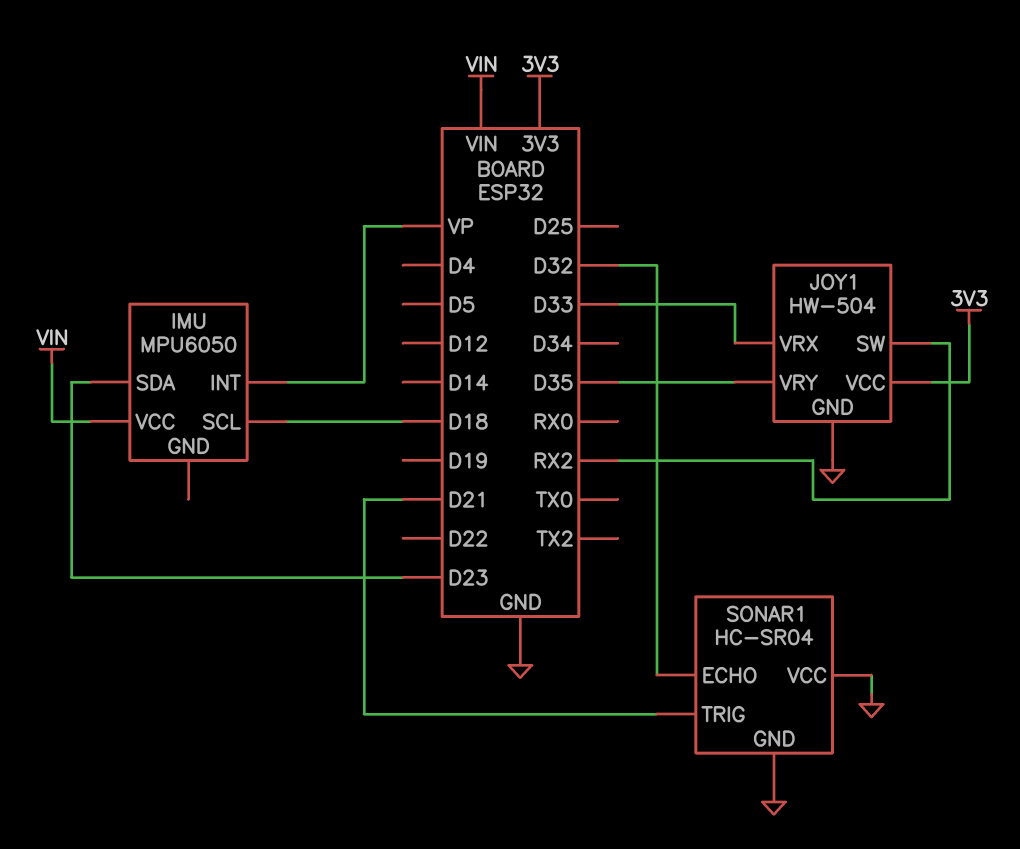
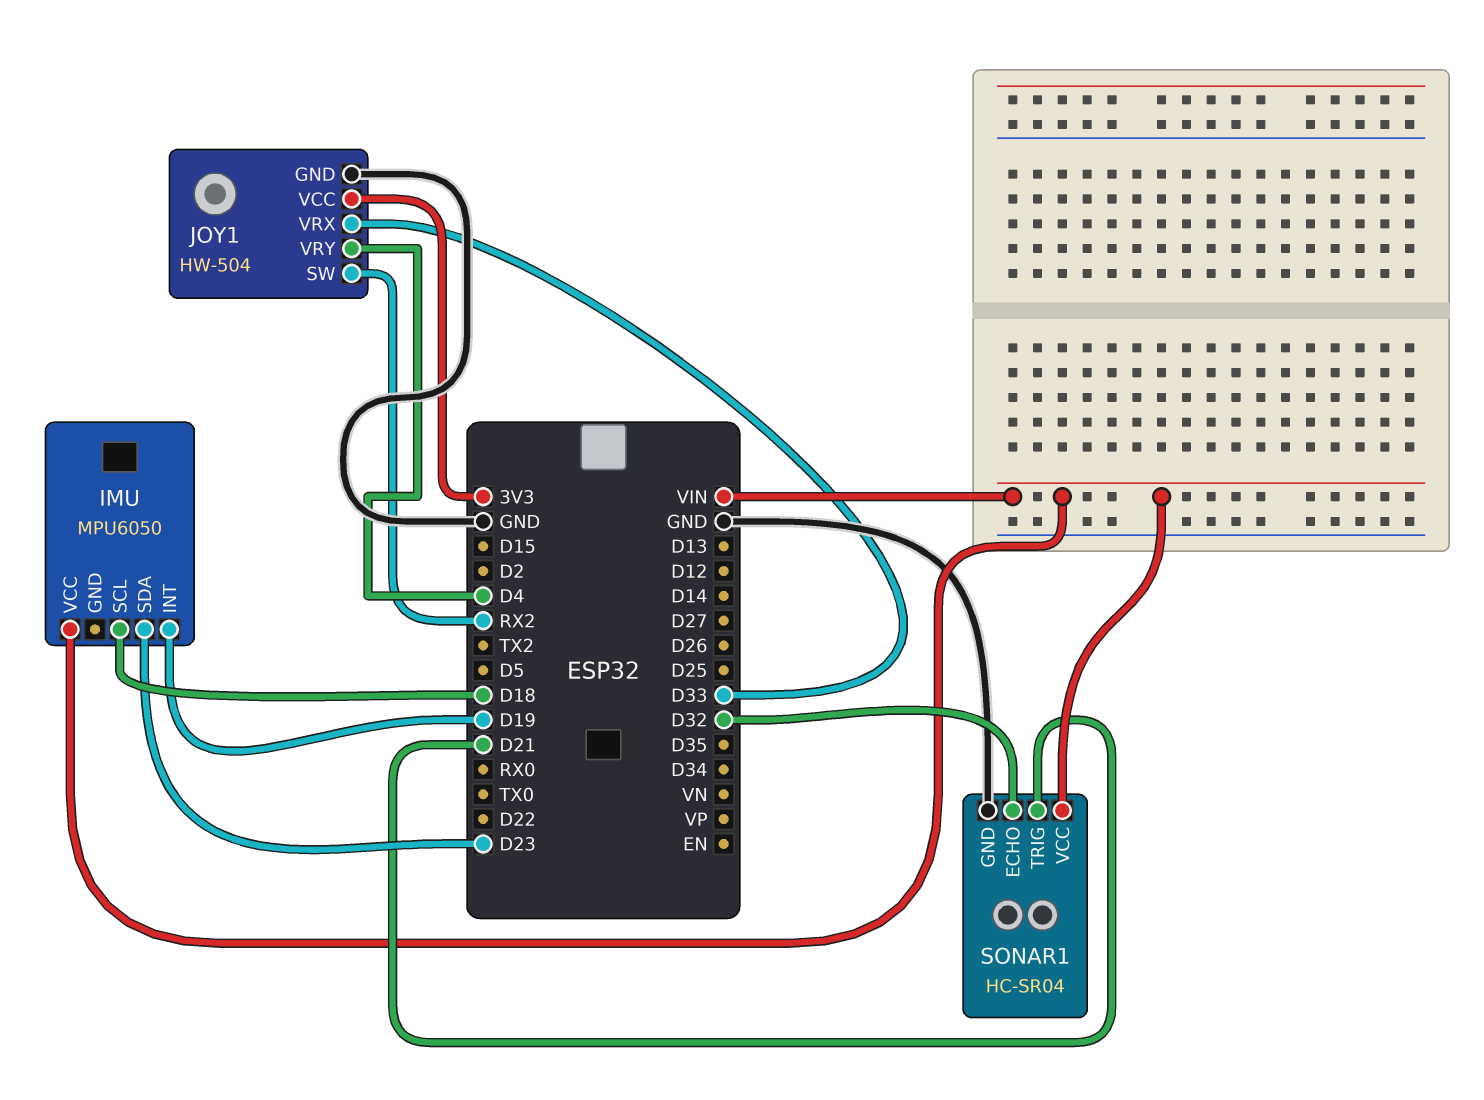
IMU pin INT: VP -> D19
JOY1 pin VRY: D35 -> D4
SONAR1 pin VCC: GND -> VIN

